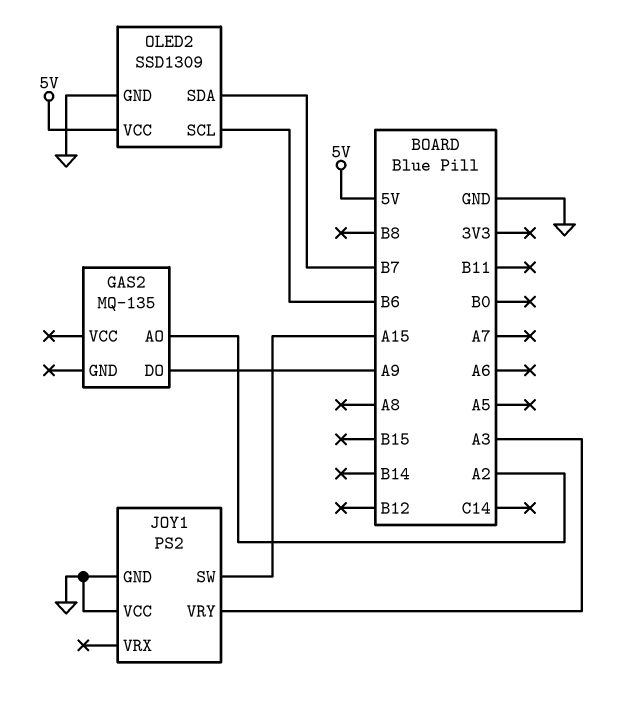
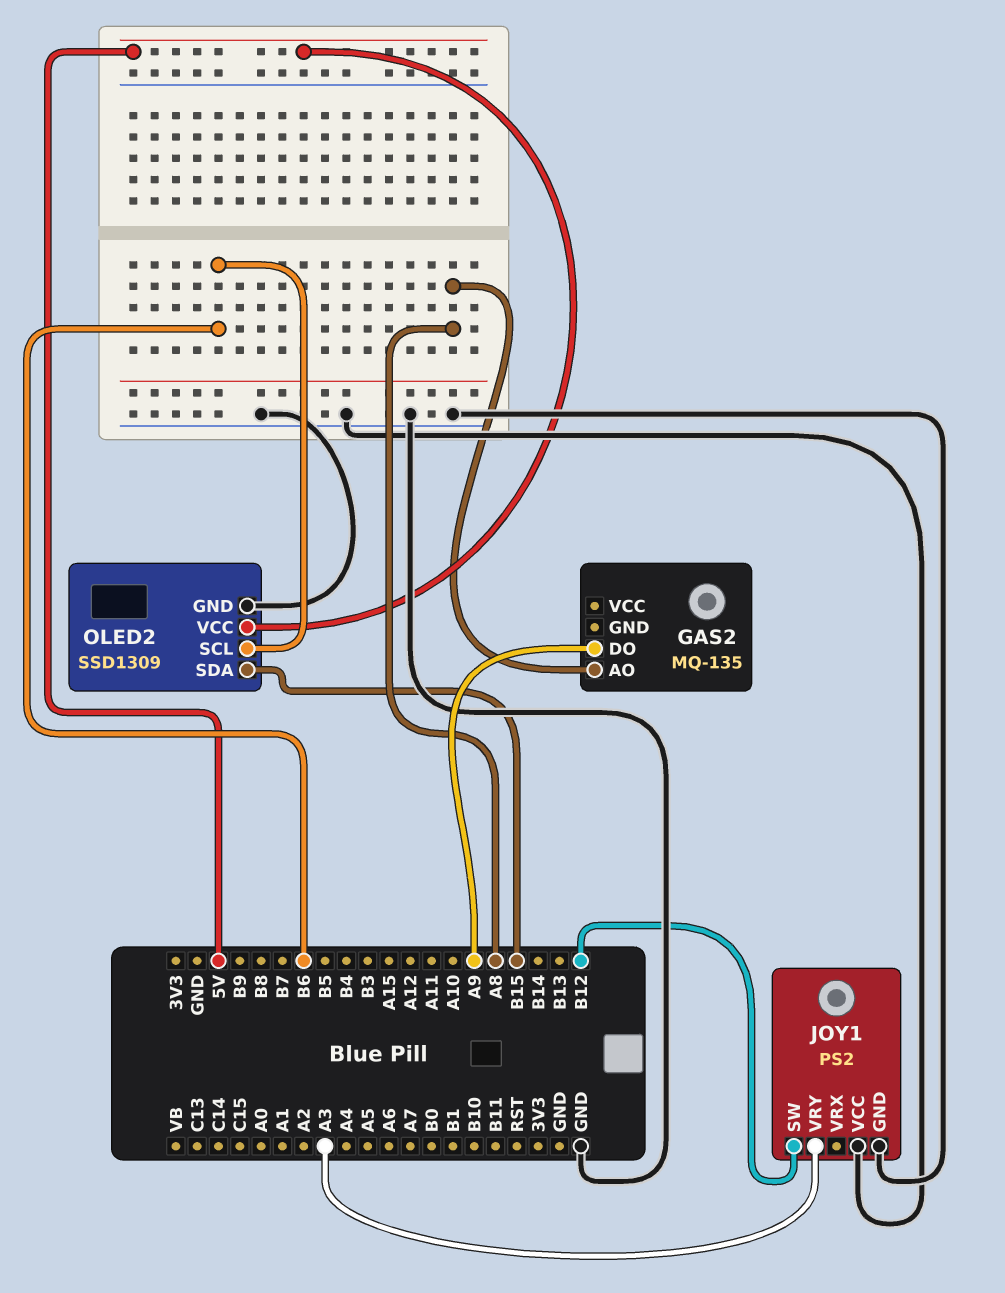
GAS2 pin AO: A2 -> A8
JOY1 pin SW: A15 -> B12
OLED2 pin SDA: B7 -> B15

